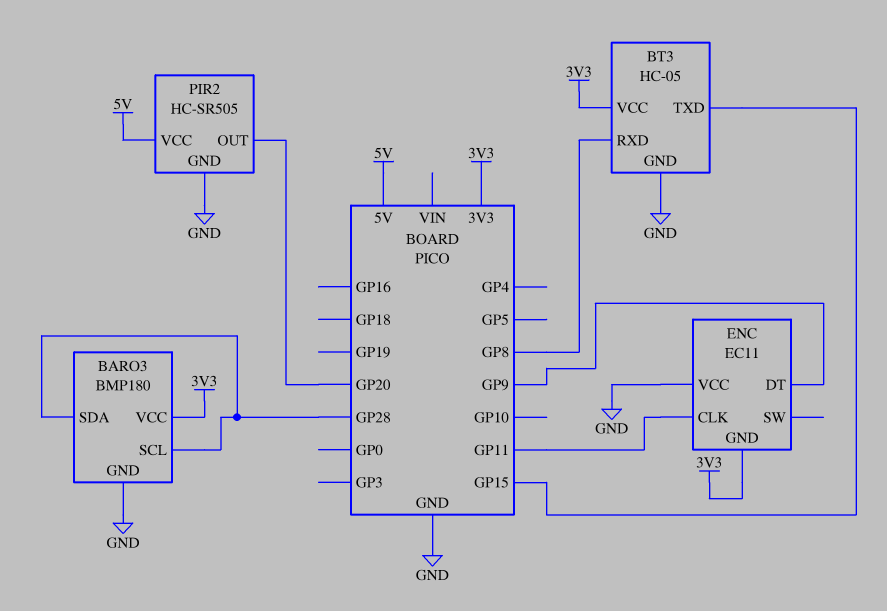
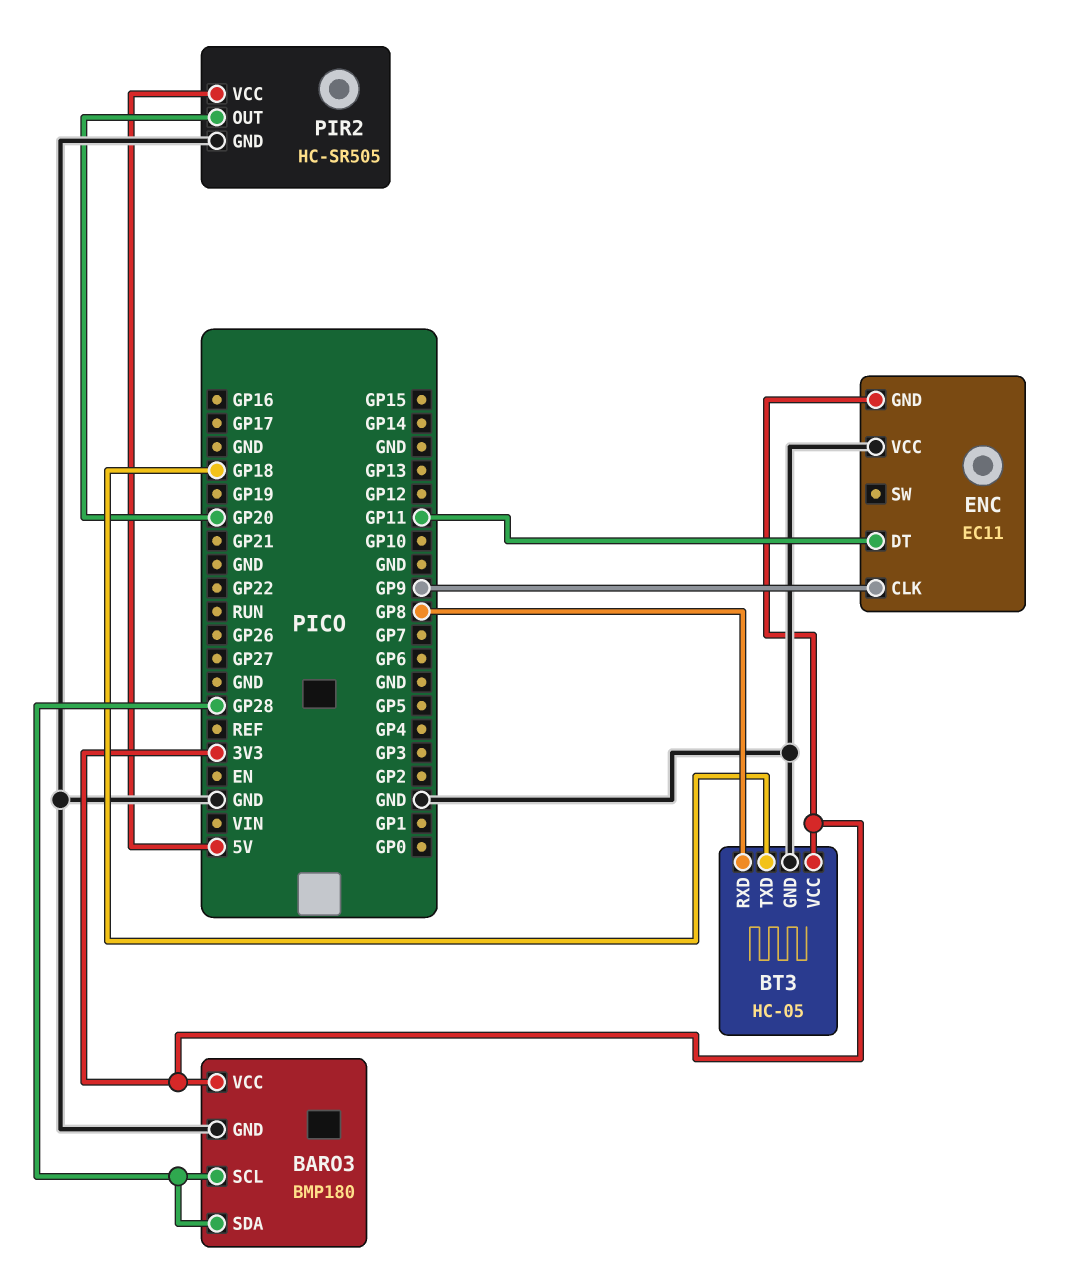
BT3 pin TXD: GP15 -> GP18
ENC pin CLK: GP11 -> GP9
ENC pin DT: GP9 -> GP11

